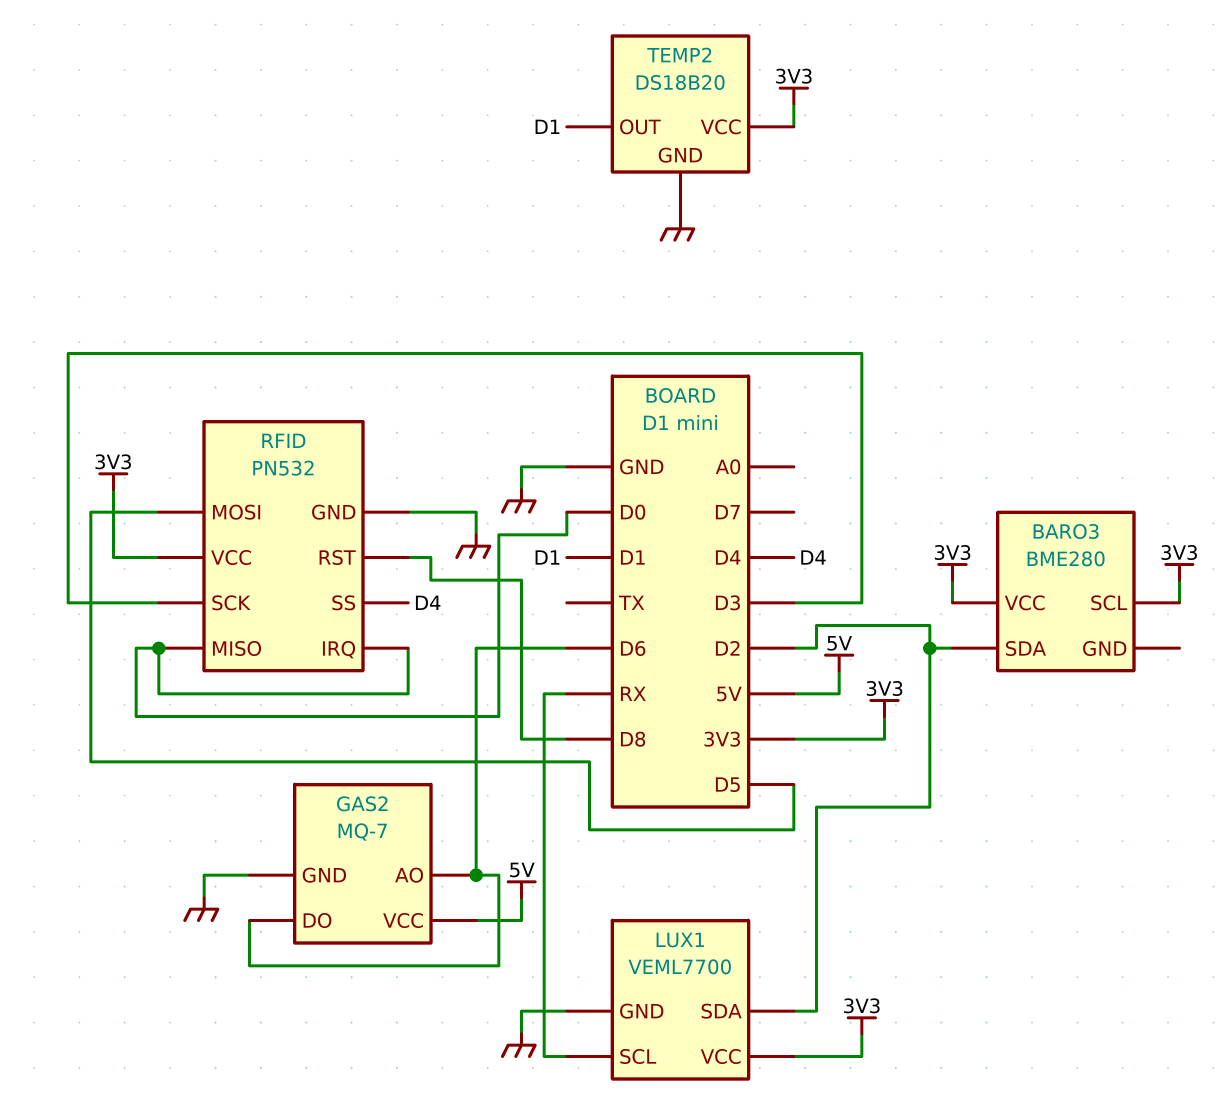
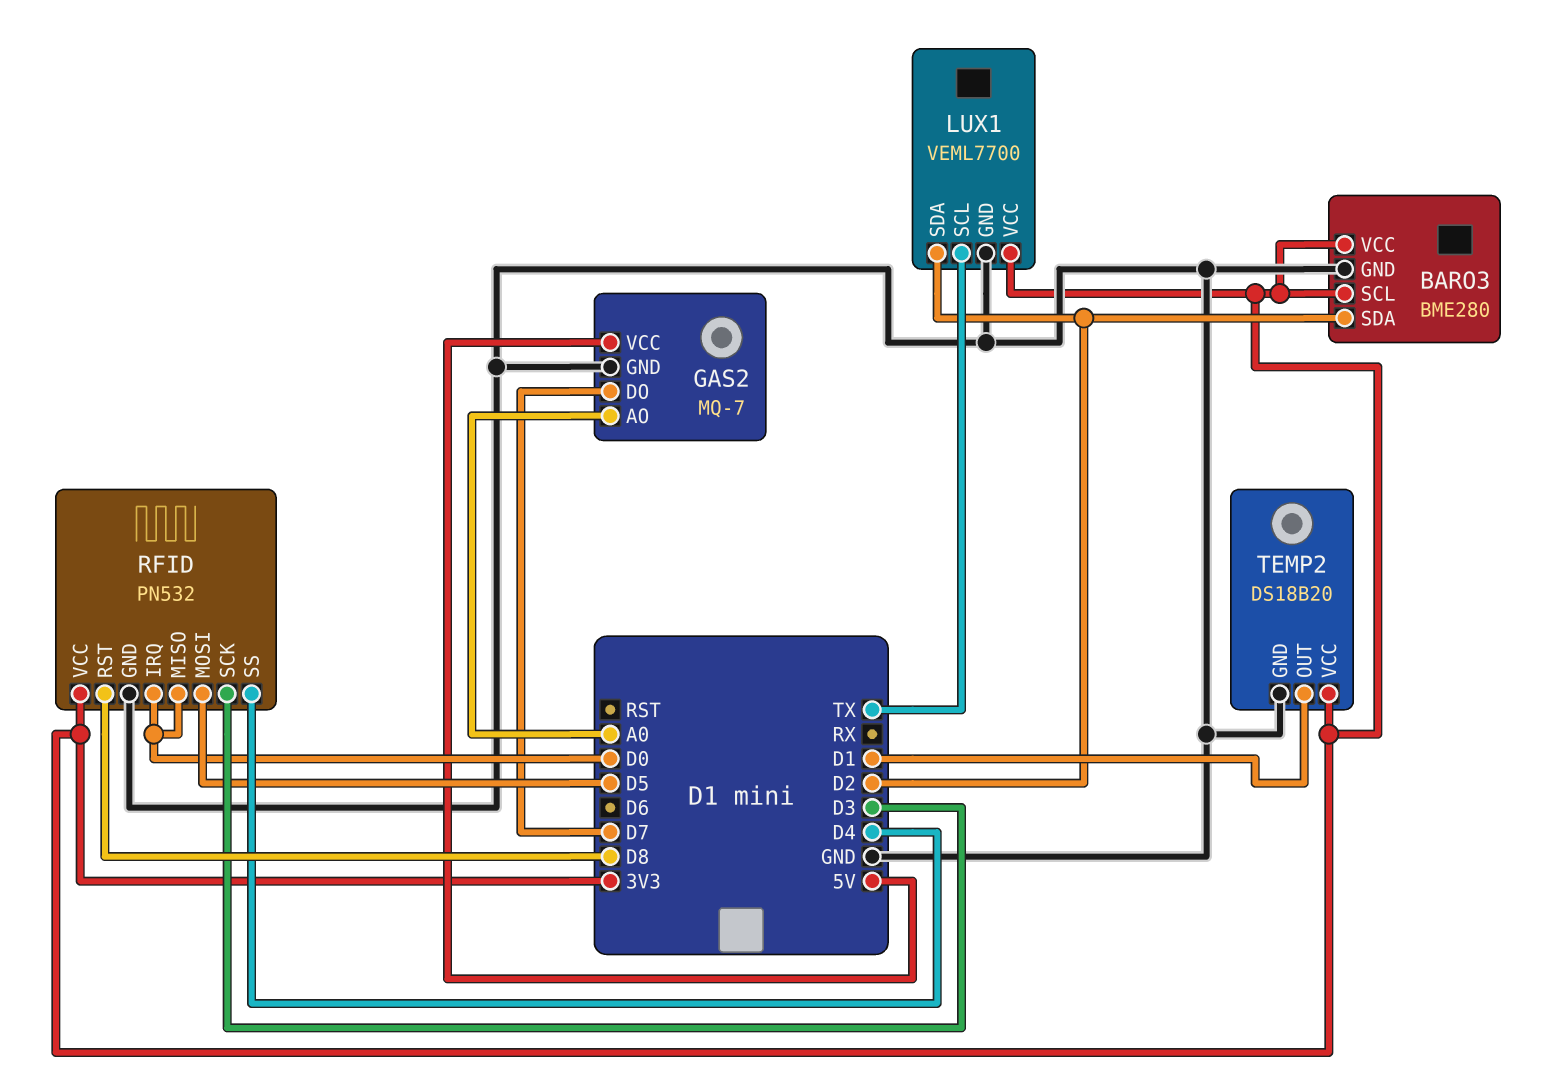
BARO3 pin GND: none -> GND
GAS2 pin AO: D6 -> A0
GAS2 pin DO: D6 -> D7
LUX1 pin SCL: RX -> TX

